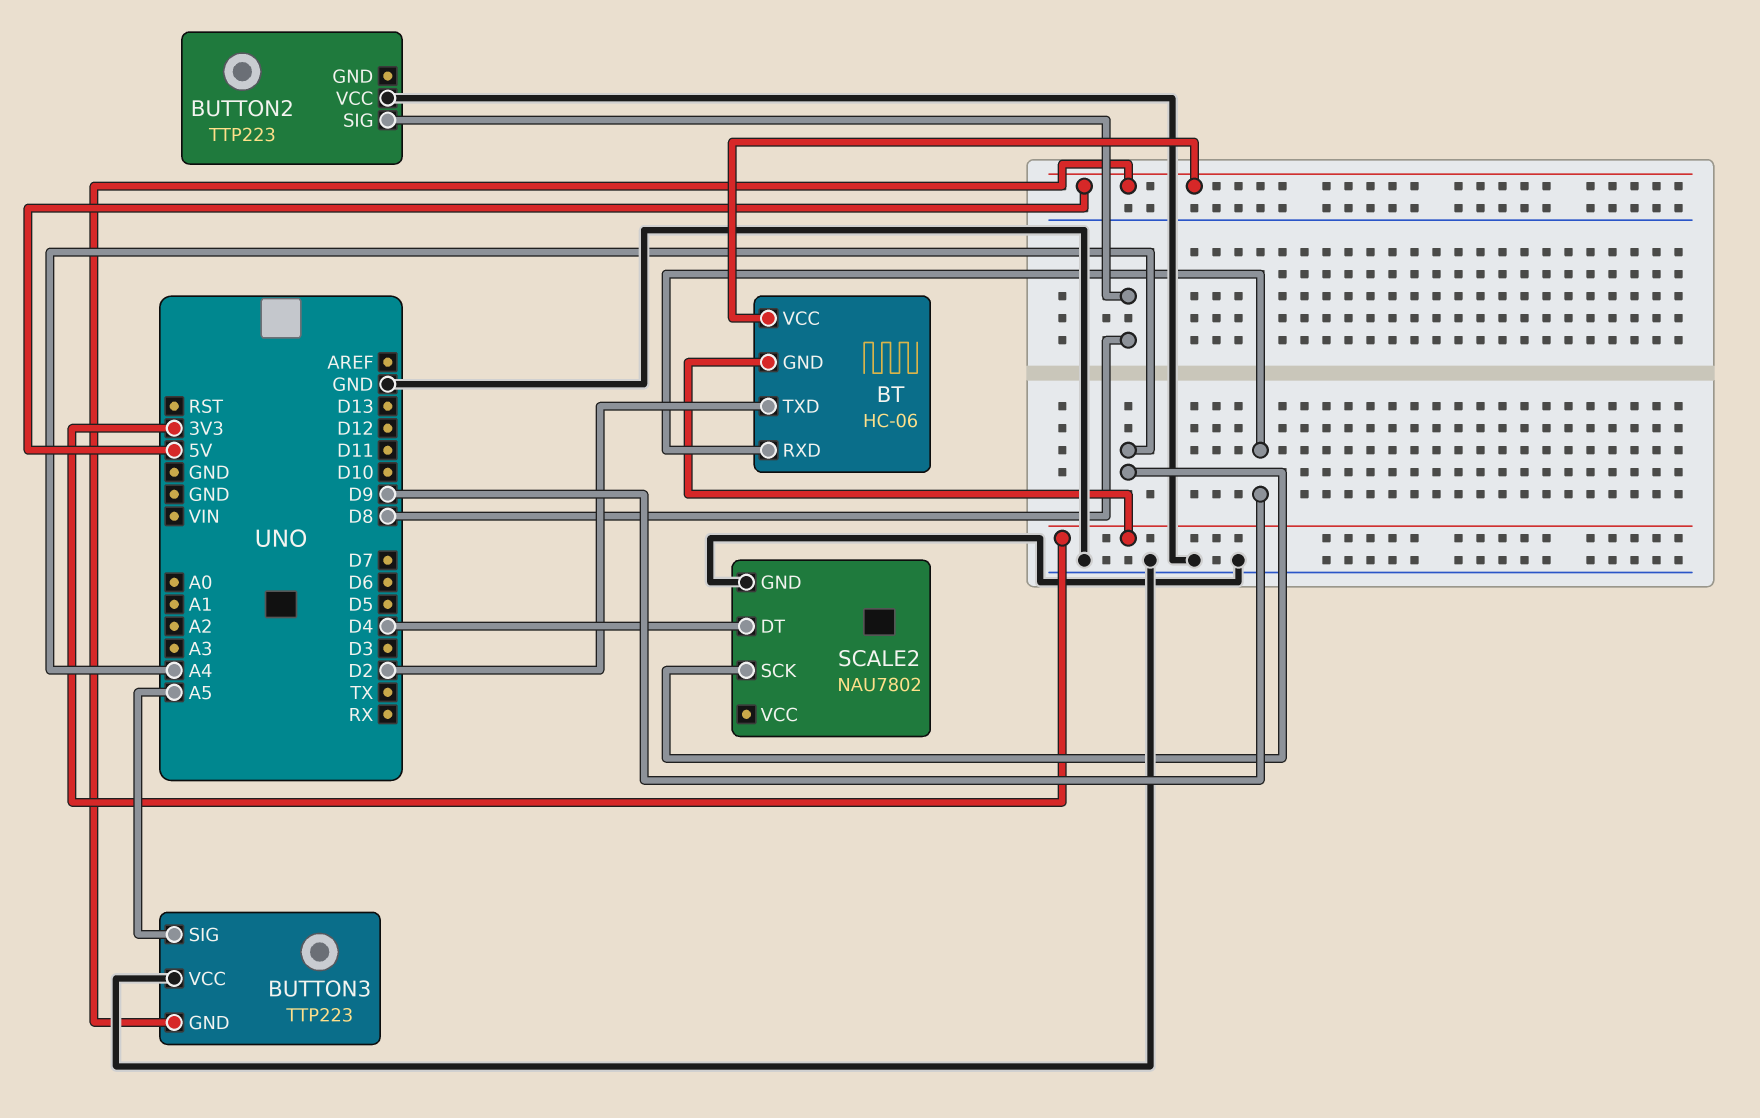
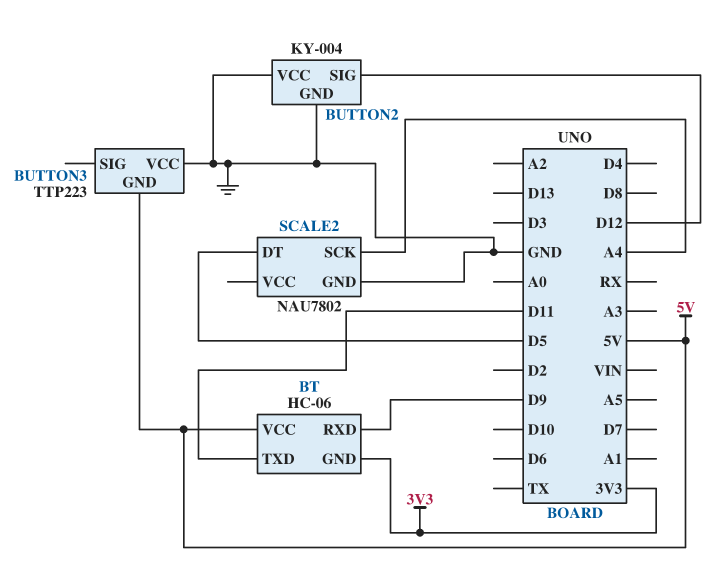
BT pin TXD: D2 -> D11
BUTTON2: TTP223 -> KY-004
BUTTON2 pin GND: none -> GND
BUTTON2 pin SIG: D8 -> D12
BUTTON3 pin SIG: A5 -> none
SCALE2 pin DT: D4 -> D5

